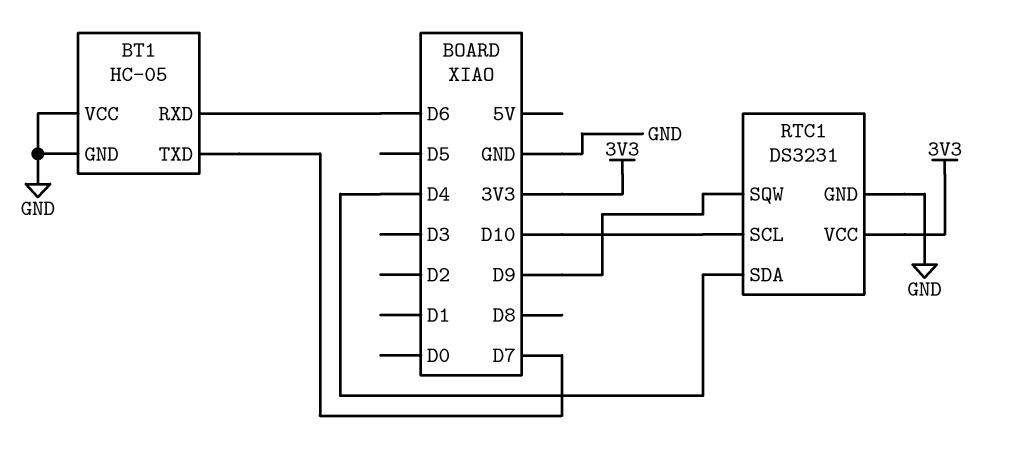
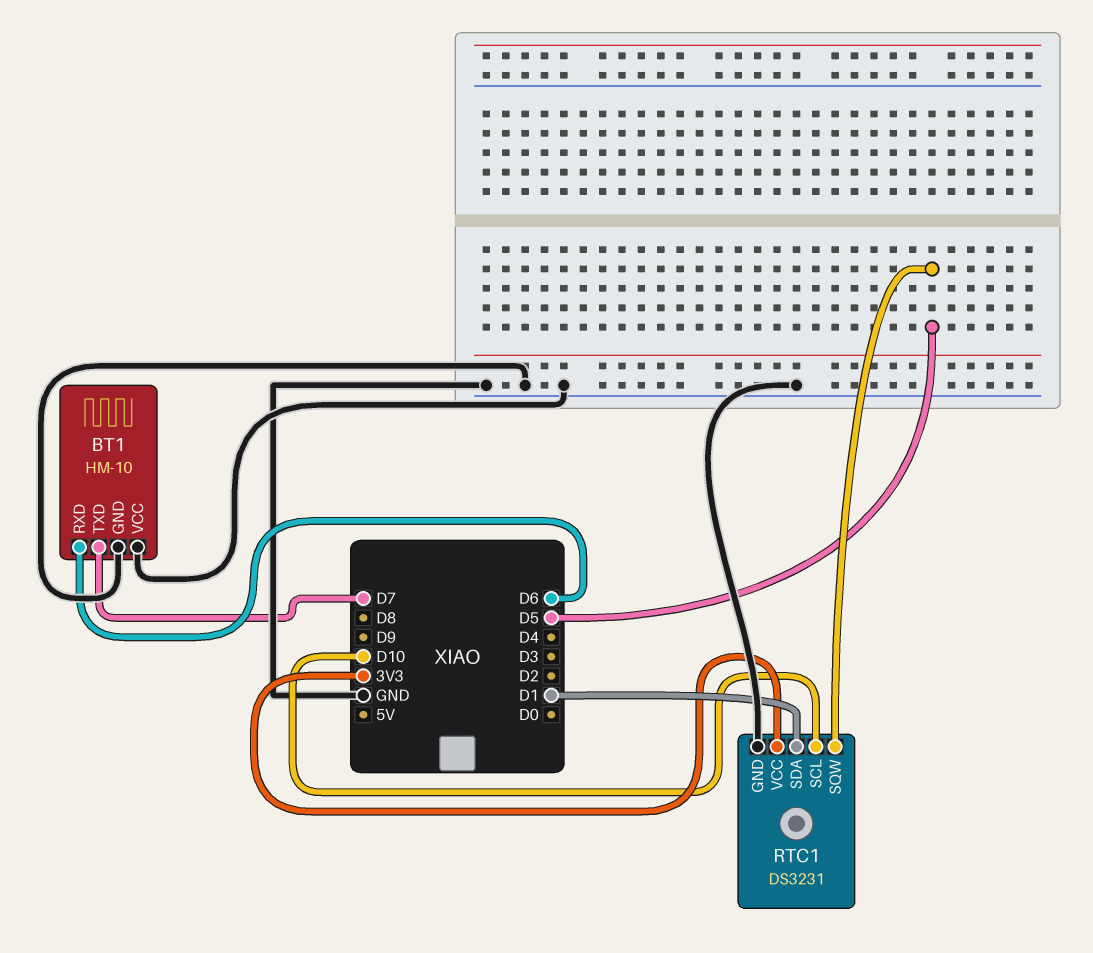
BT1: HC-05 -> HM-10
RTC1 pin SDA: D4 -> D1
RTC1 pin SQW: D9 -> D5

